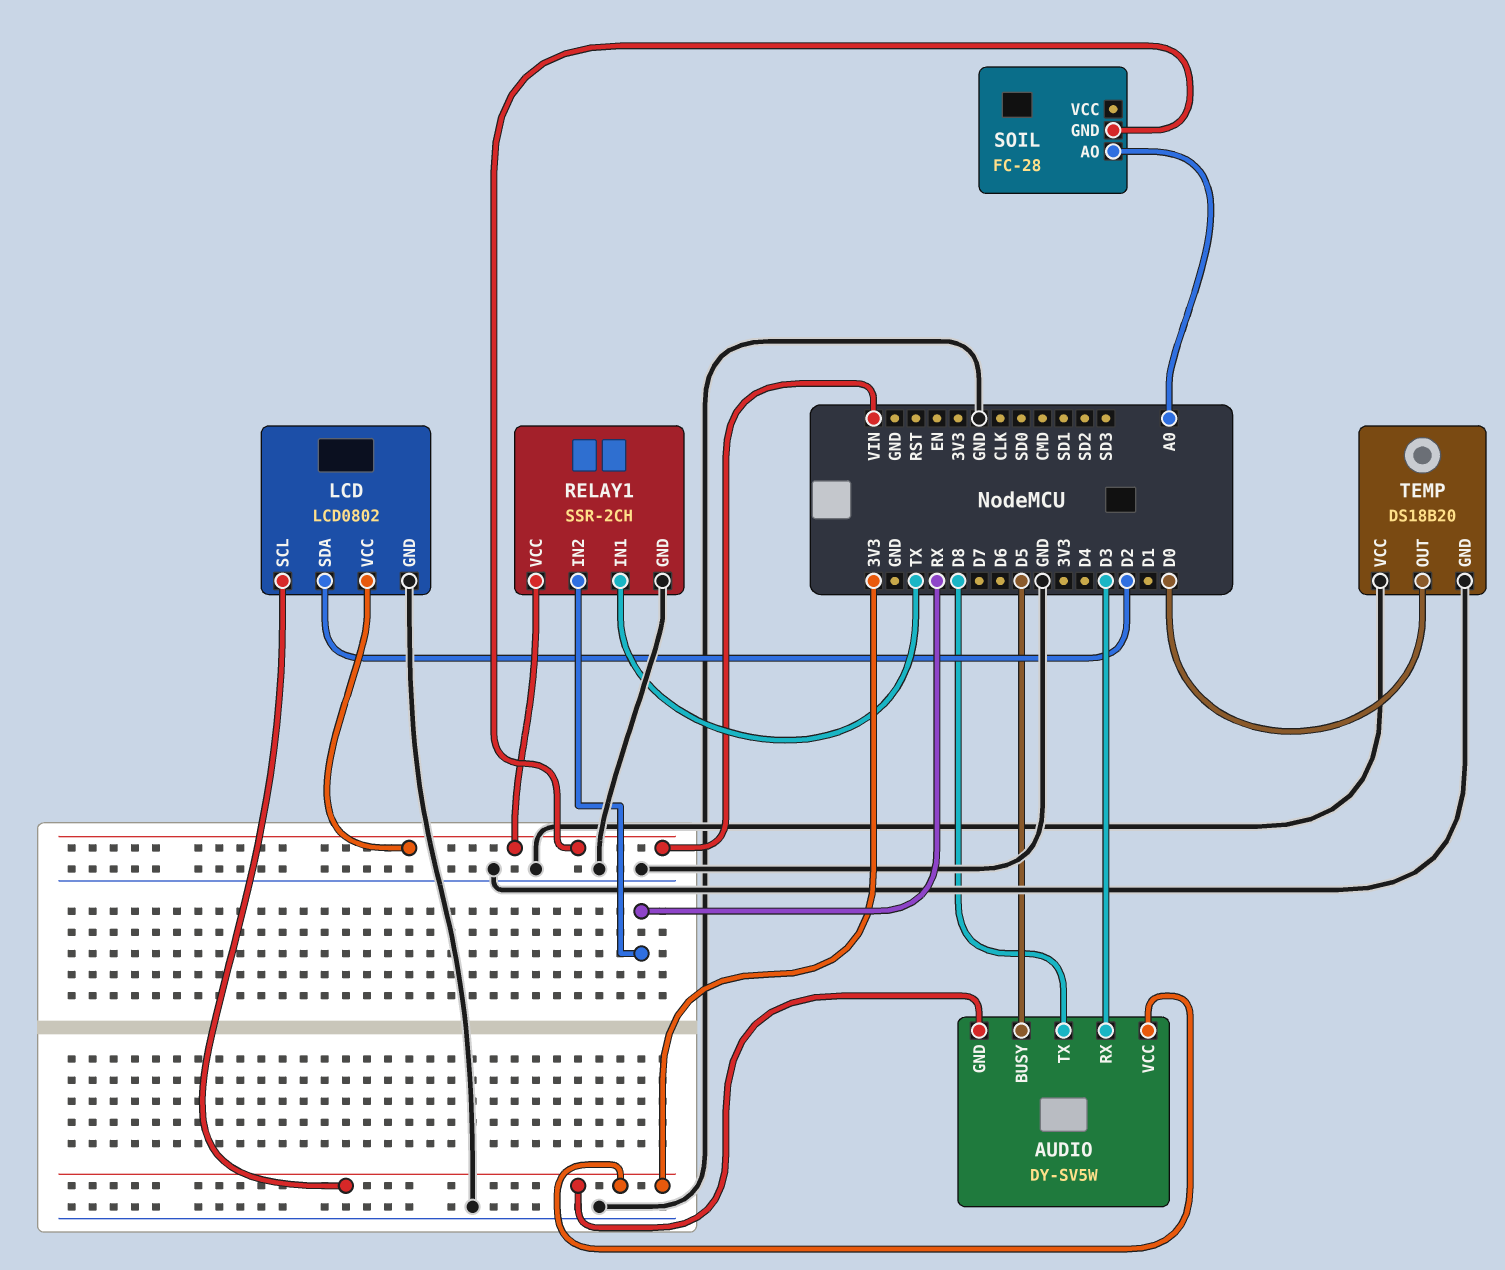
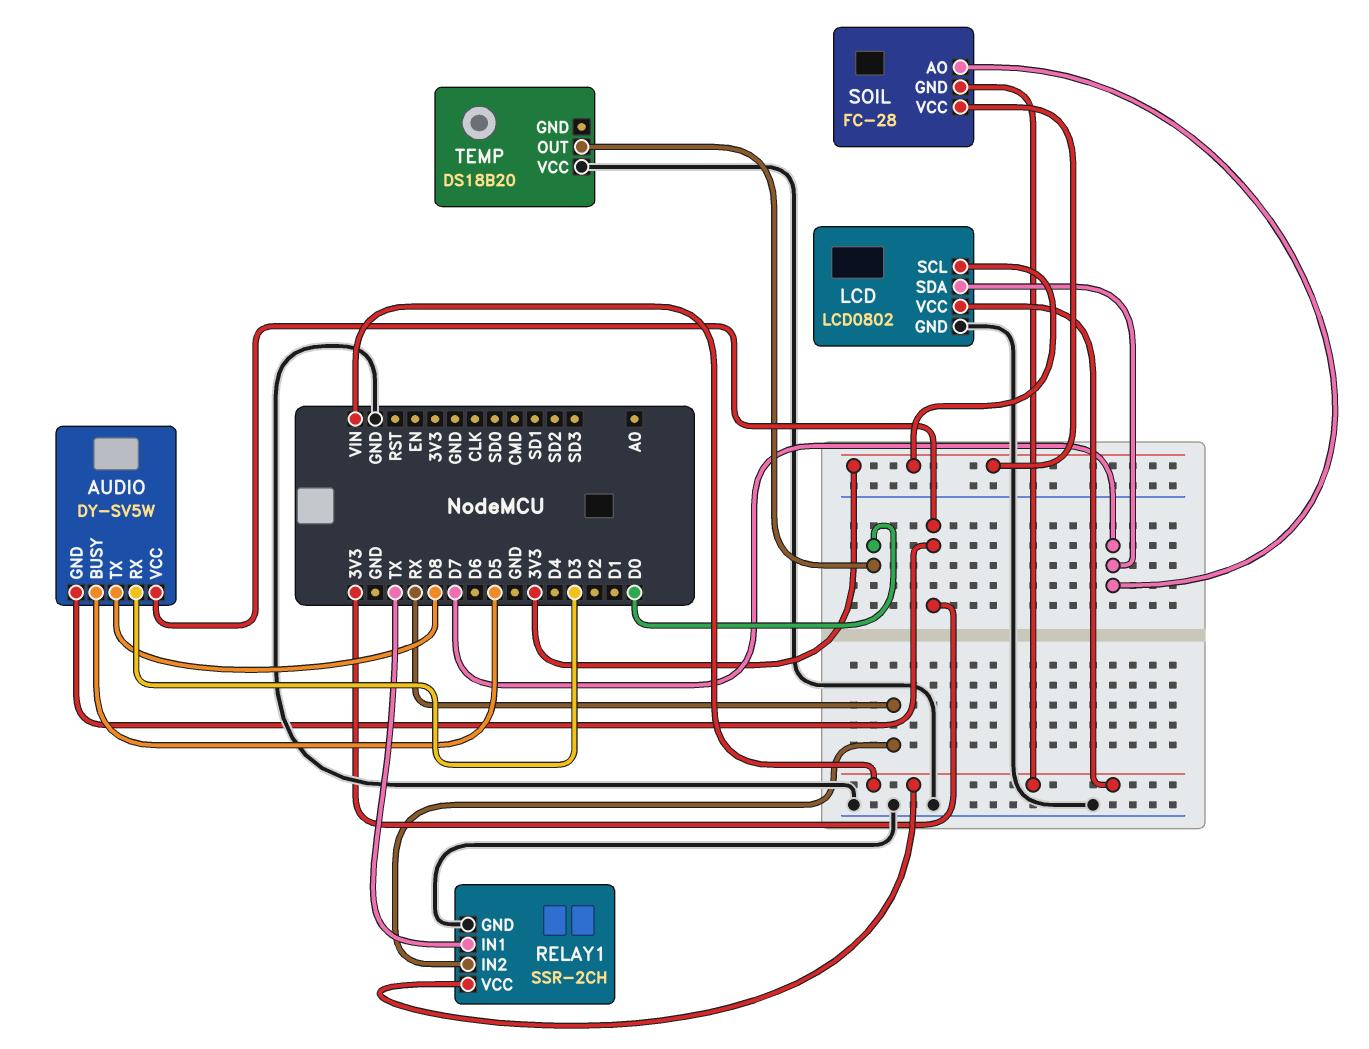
LCD pin SDA: D2 -> D7
SOIL pin AO: A0 -> D7
SOIL pin VCC: none -> 3V3
TEMP pin GND: GND -> none

